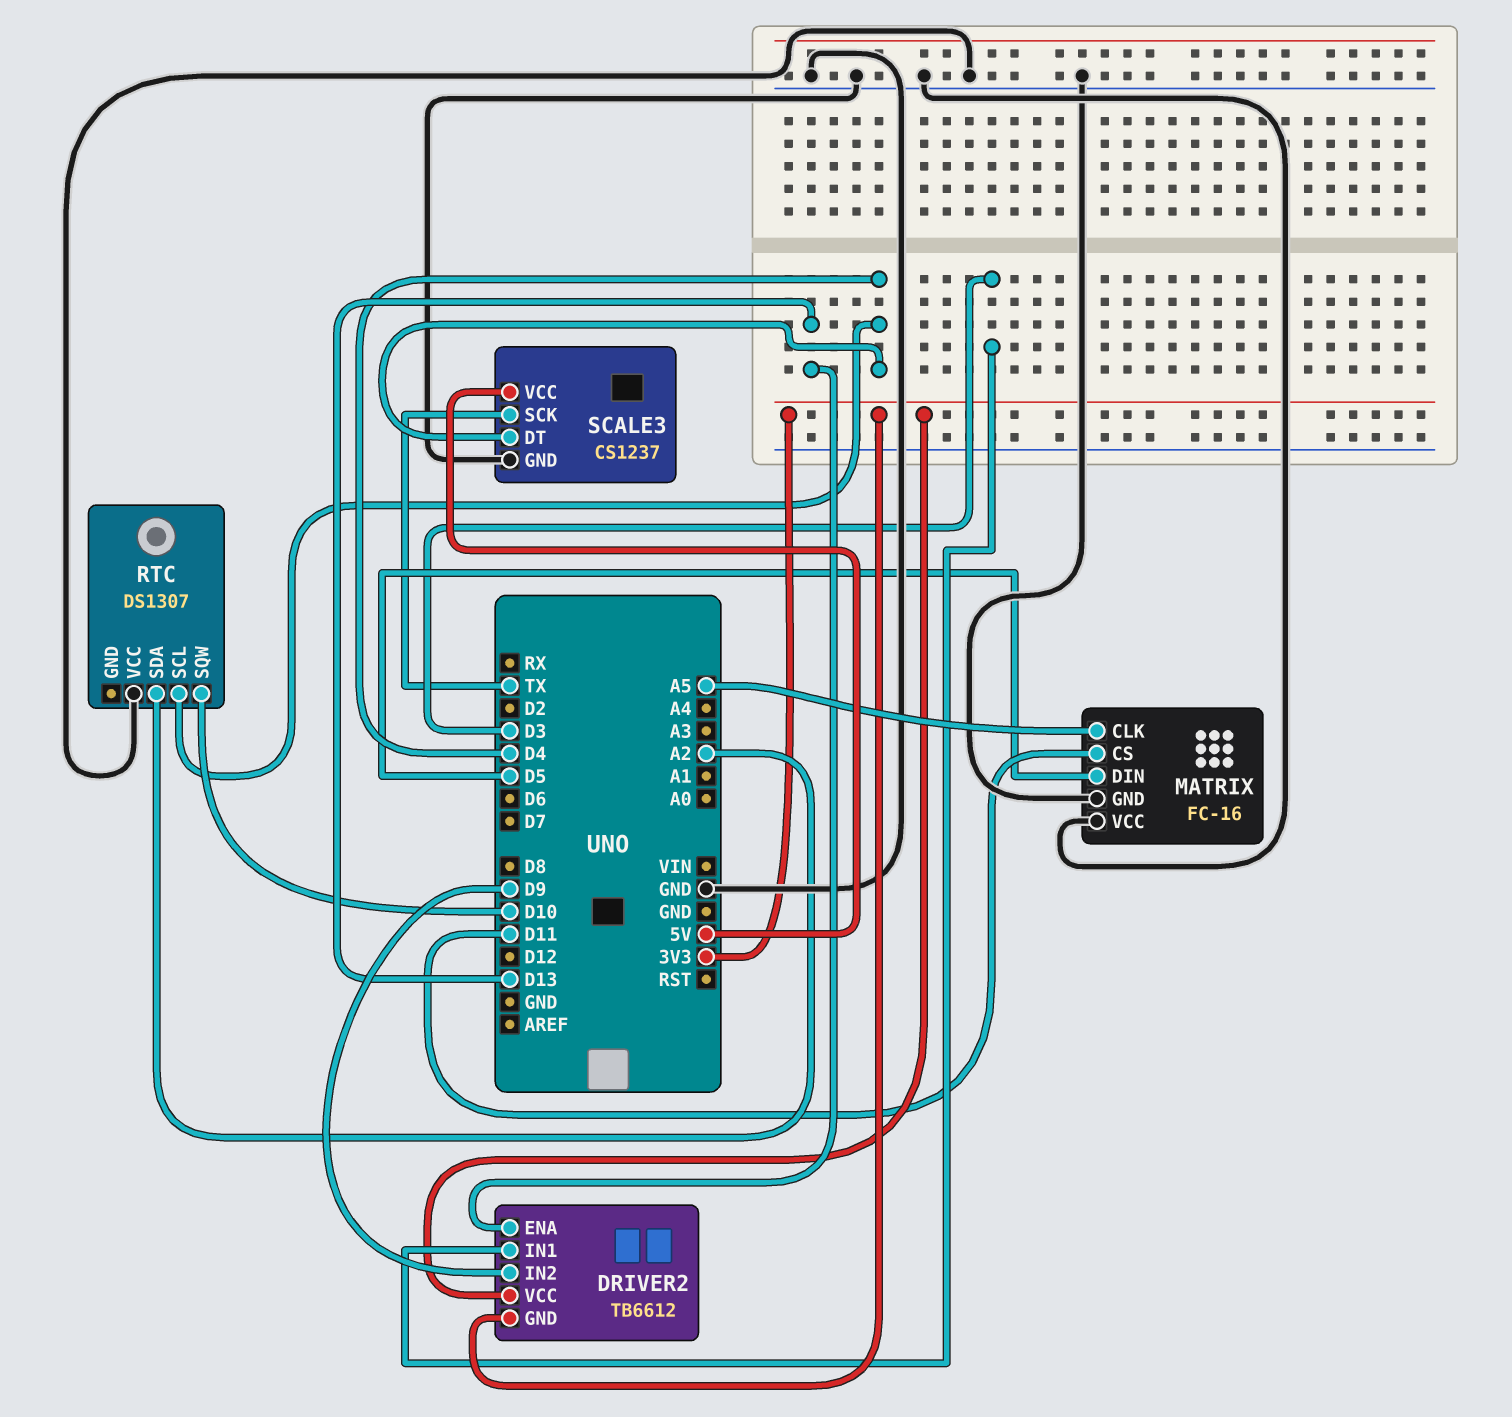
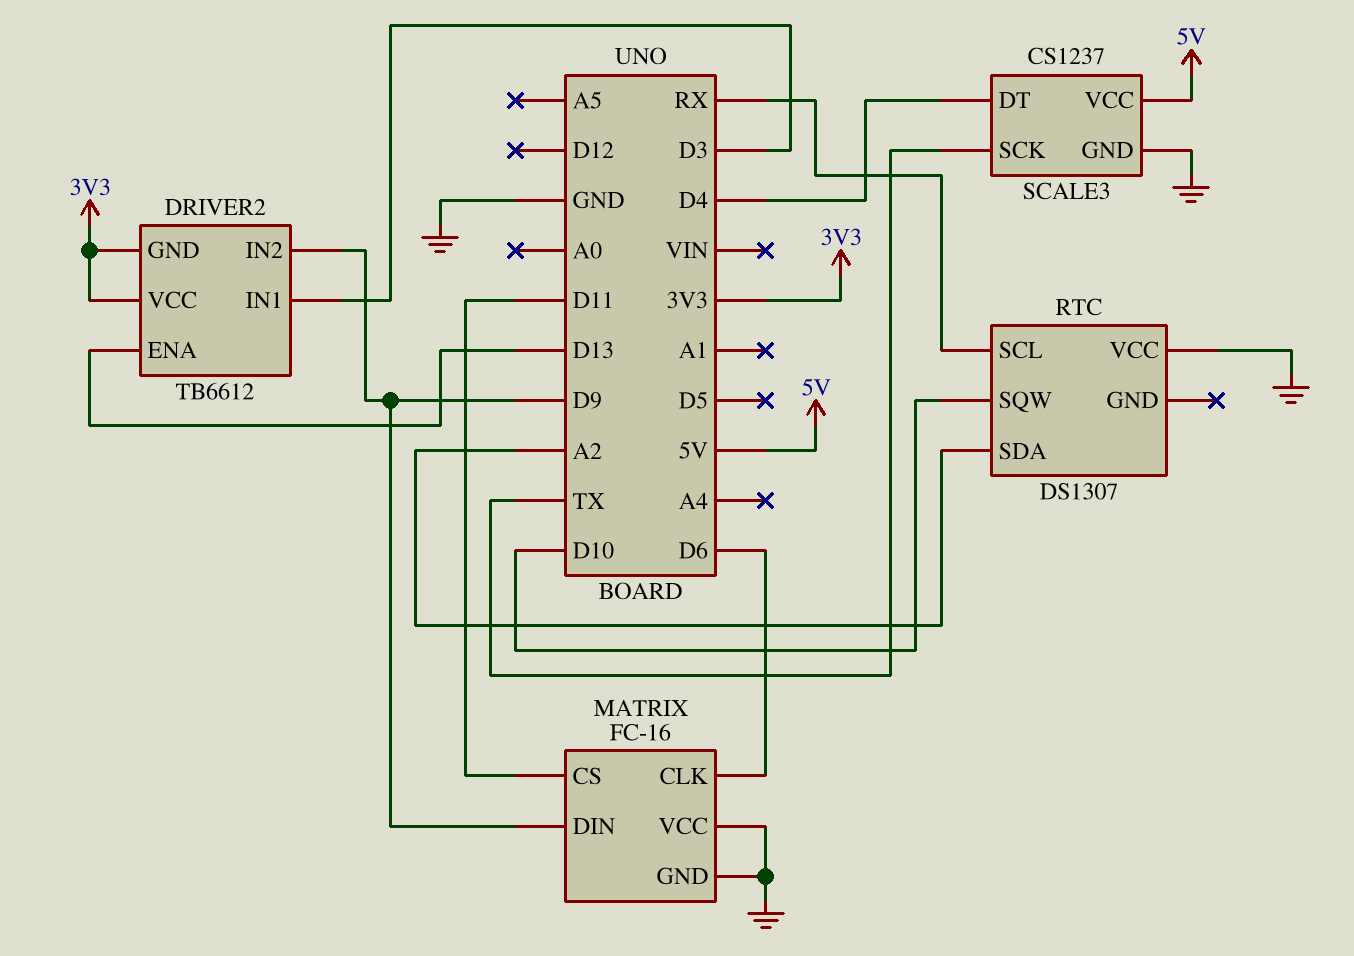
MATRIX pin CLK: A5 -> D6
MATRIX pin DIN: D5 -> D9
RTC pin SCL: D4 -> RX

